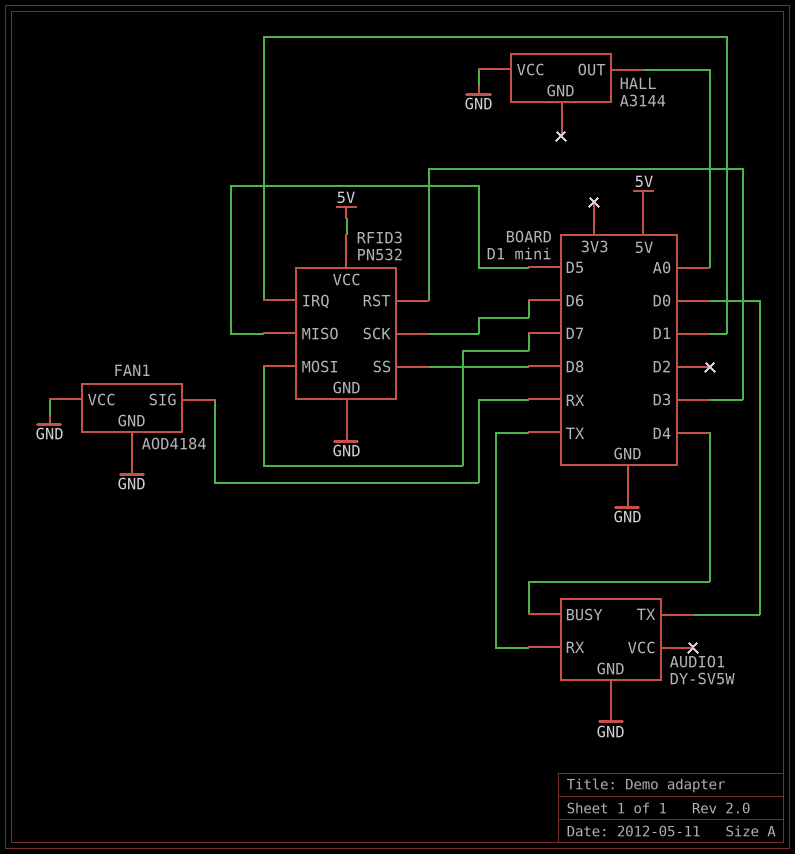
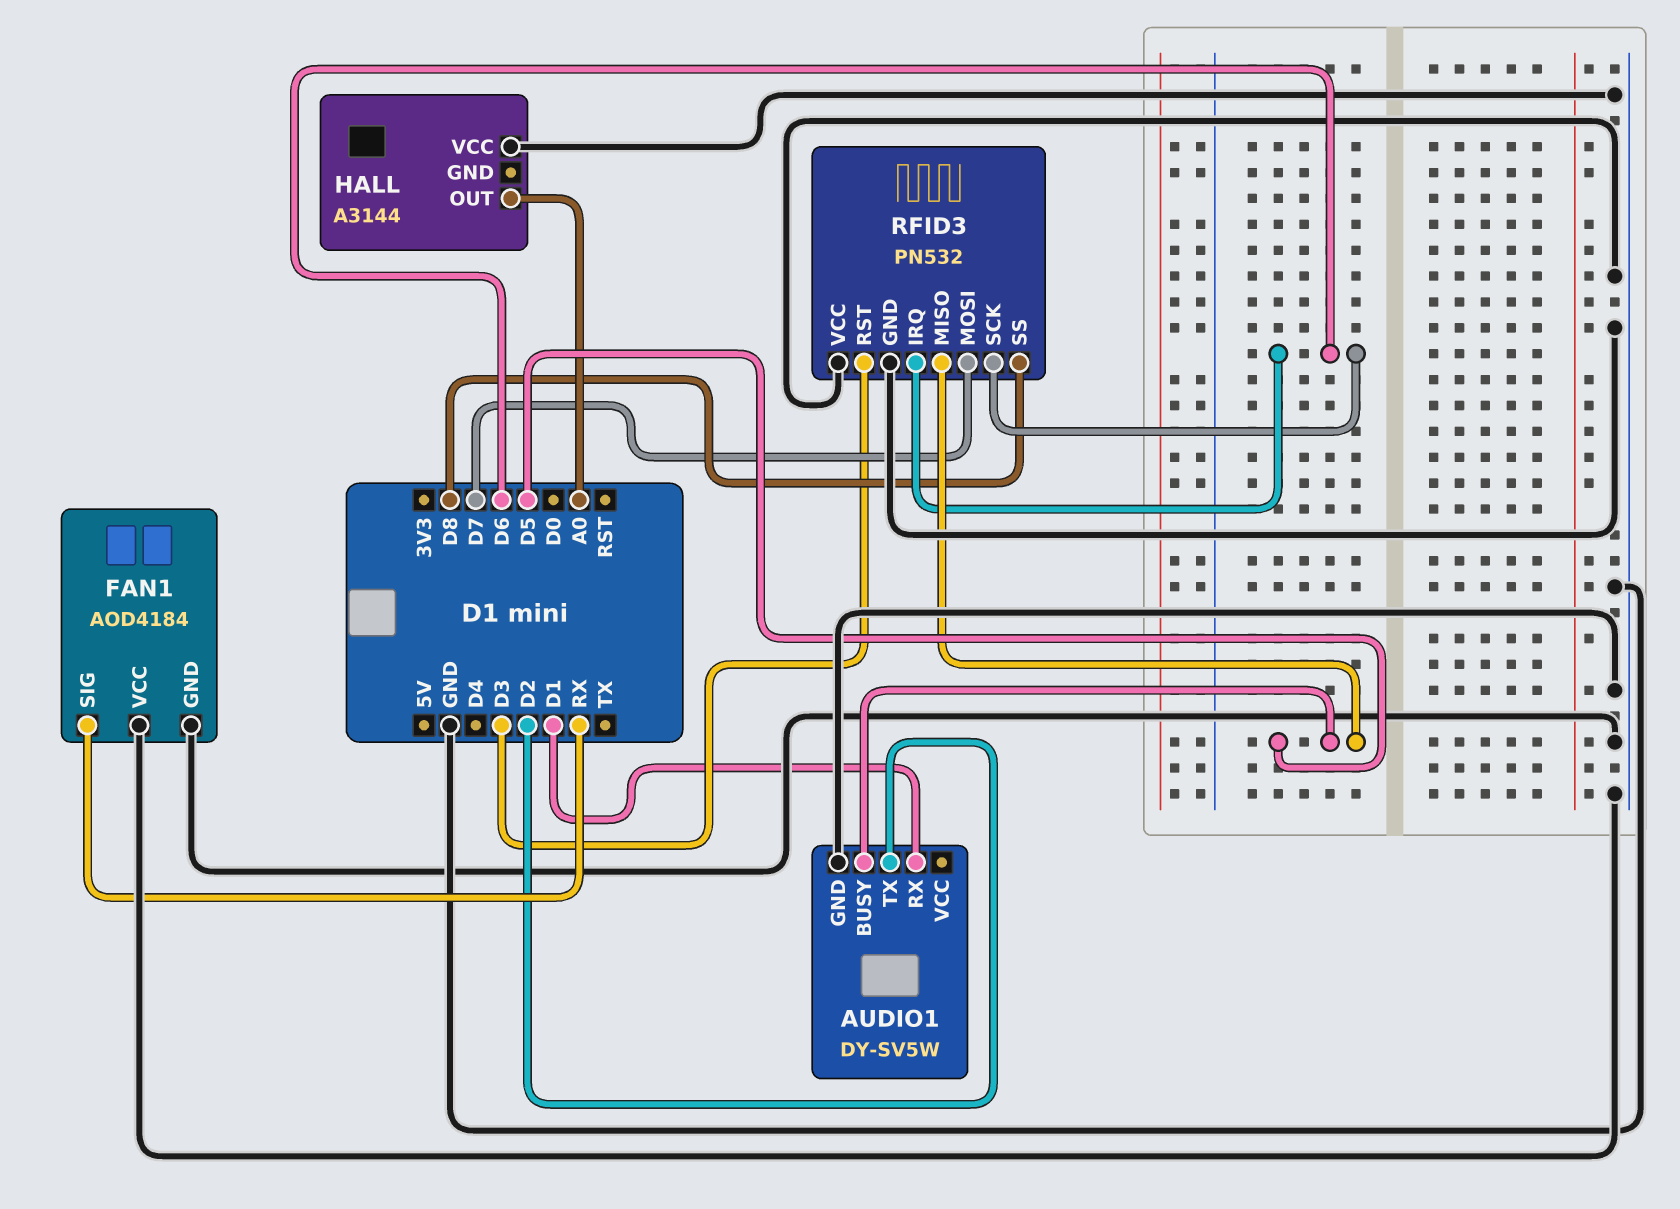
AUDIO1 pin BUSY: D4 -> D5
AUDIO1 pin RX: TX -> D1
AUDIO1 pin TX: D0 -> D2
RFID3 pin IRQ: D1 -> D6
RFID3 pin VCC: 5V -> GND

